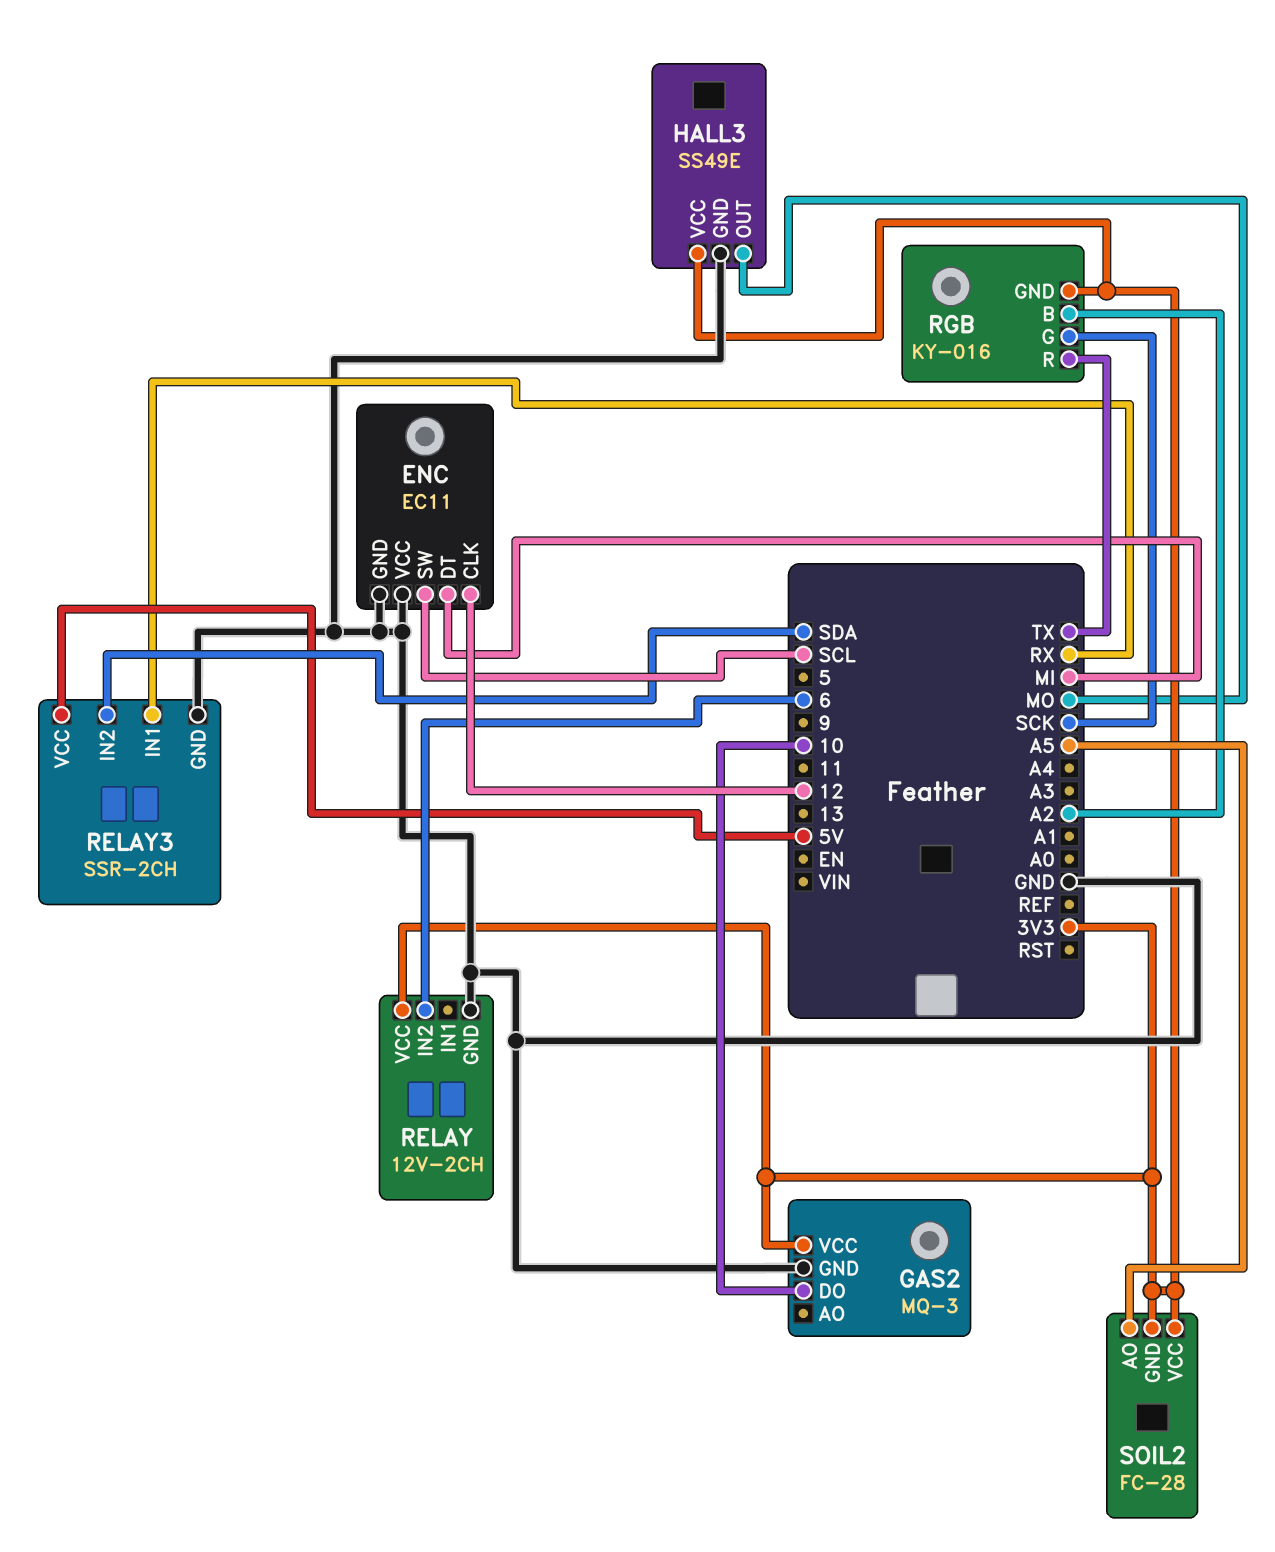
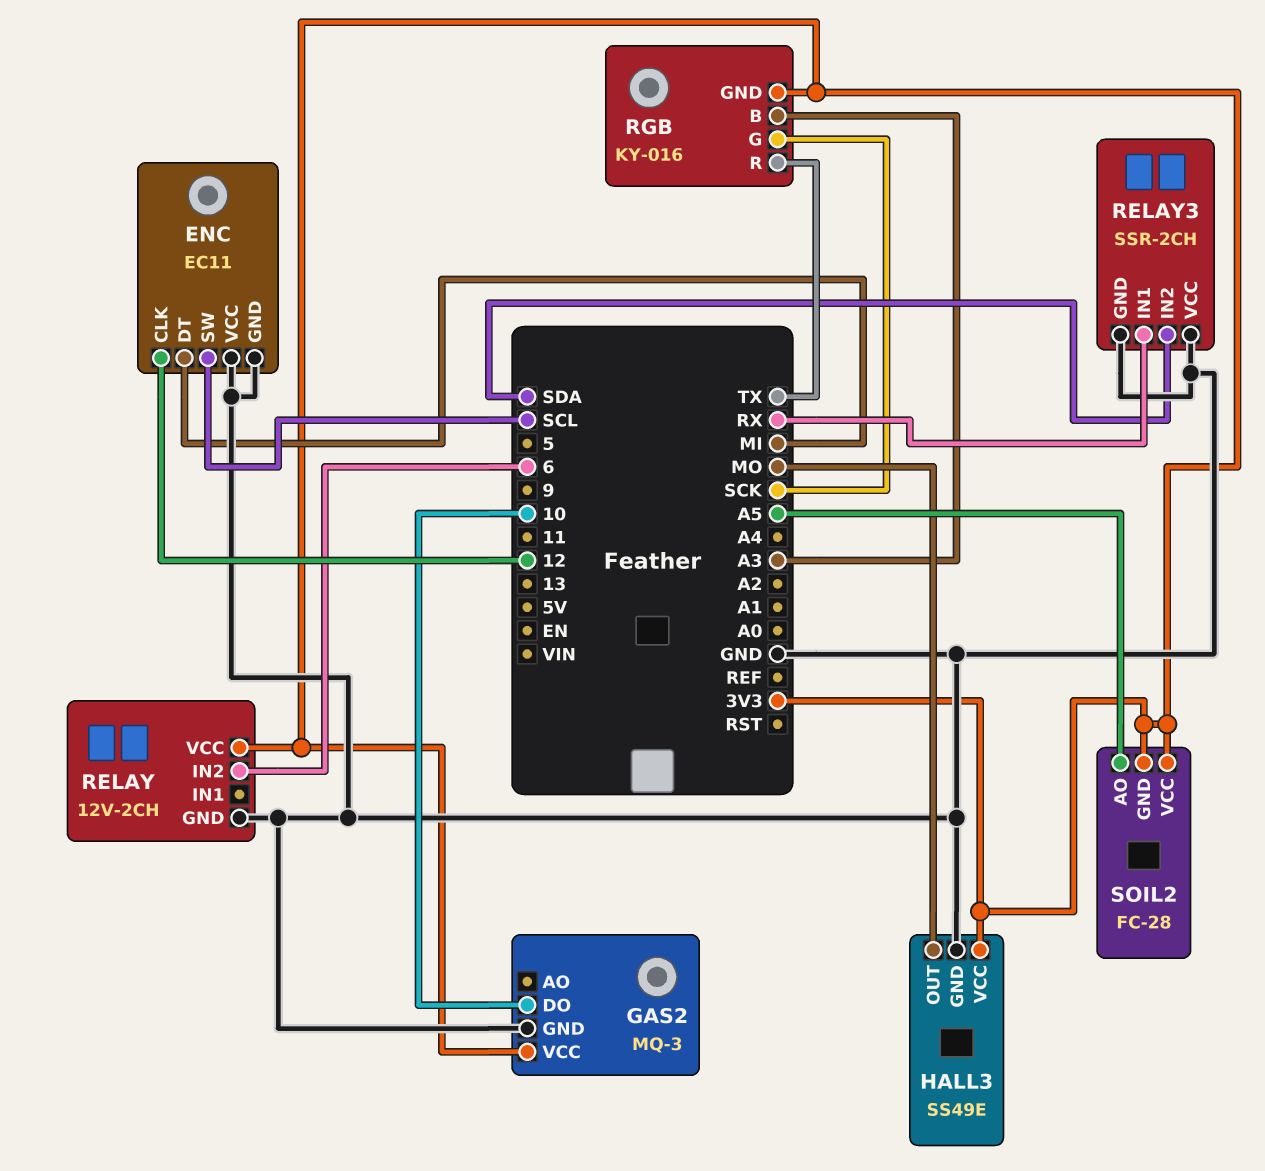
RELAY3 pin VCC: 5V -> GND
RGB pin B: A2 -> A3

